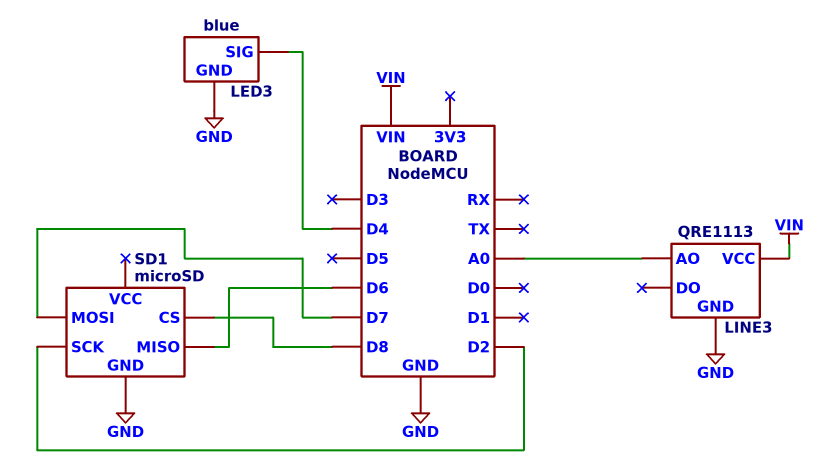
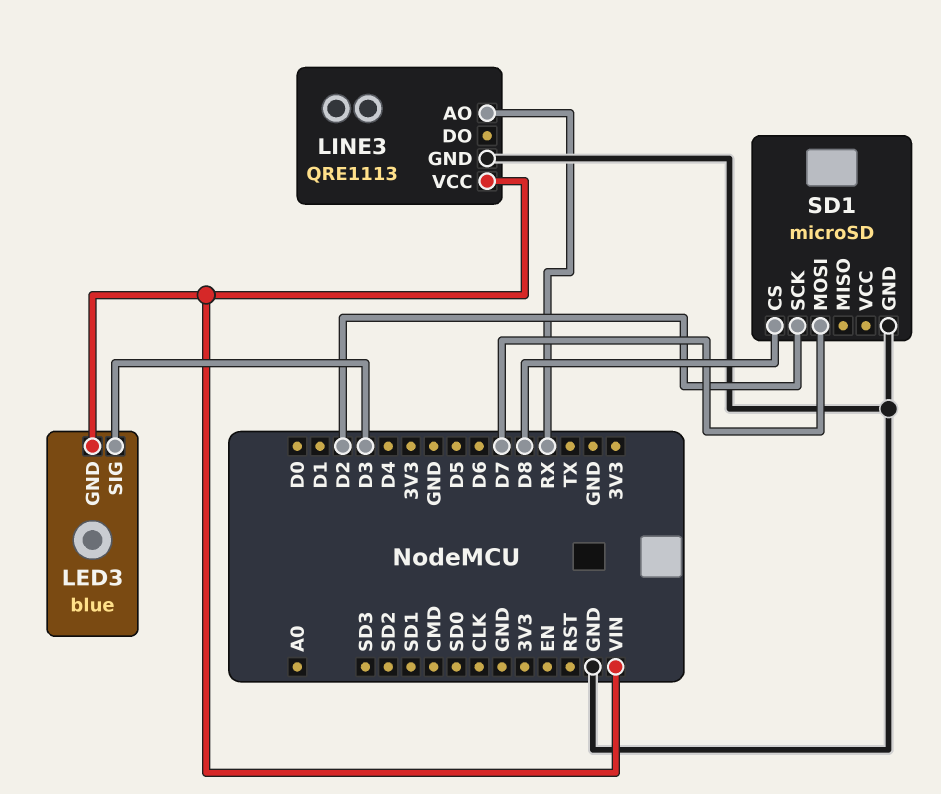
LED3 pin GND: GND -> VIN
LED3 pin SIG: D4 -> D3
LINE3 pin AO: A0 -> RX
SD1 pin MISO: D6 -> none

